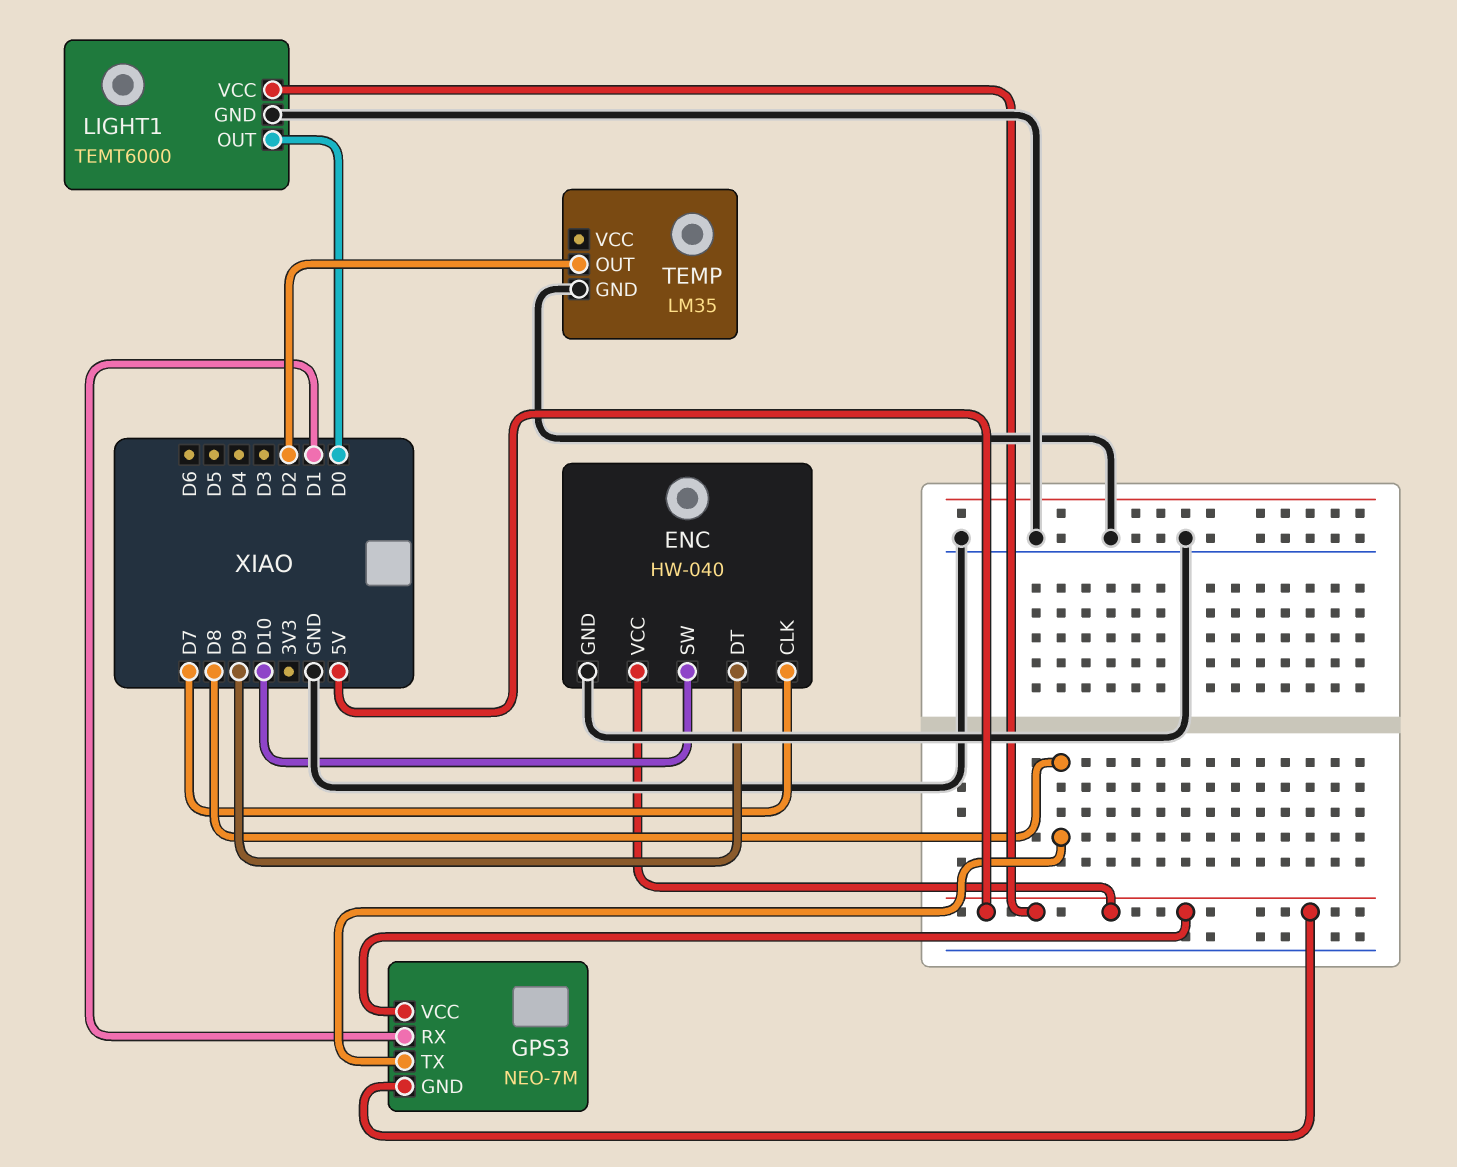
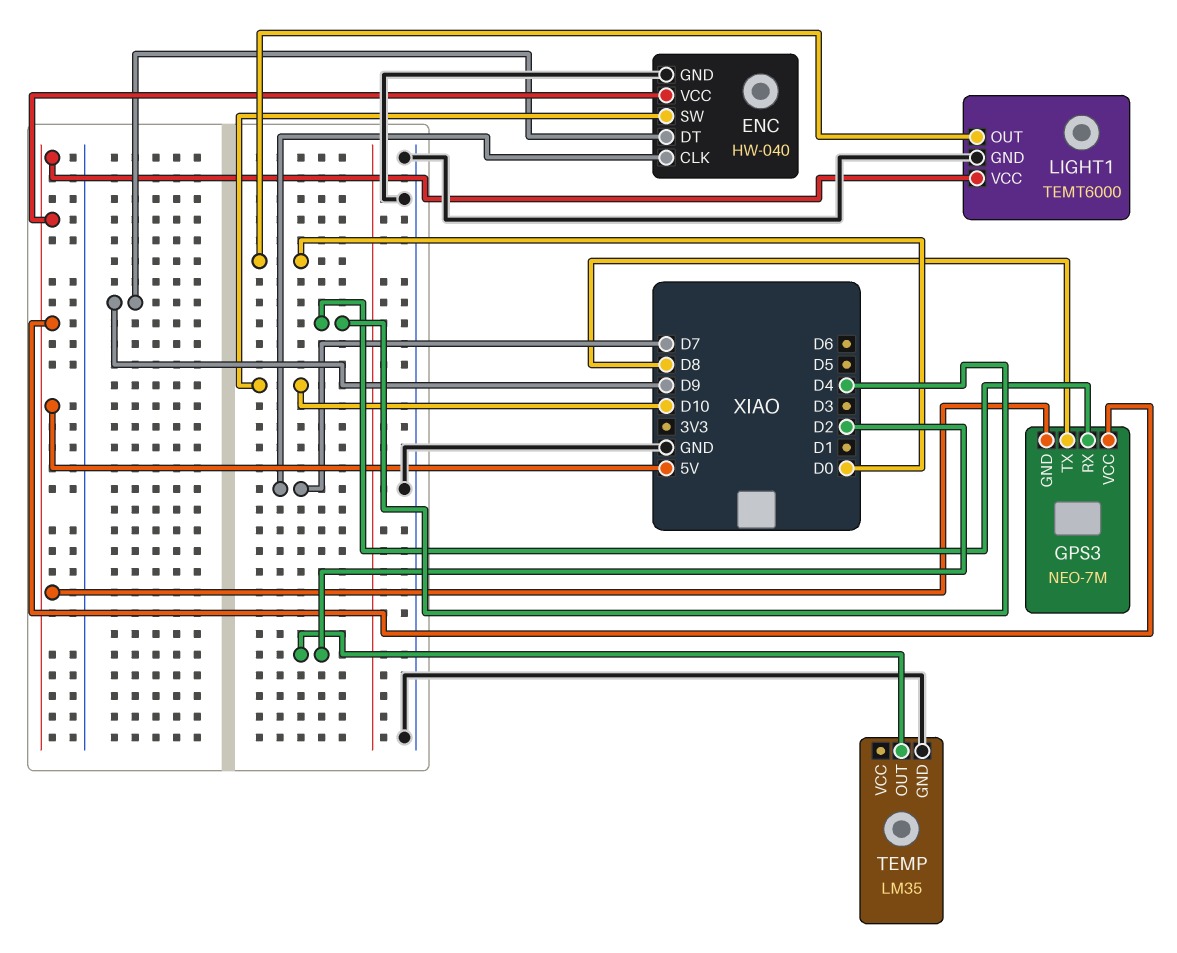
GPS3 pin RX: D1 -> D4

